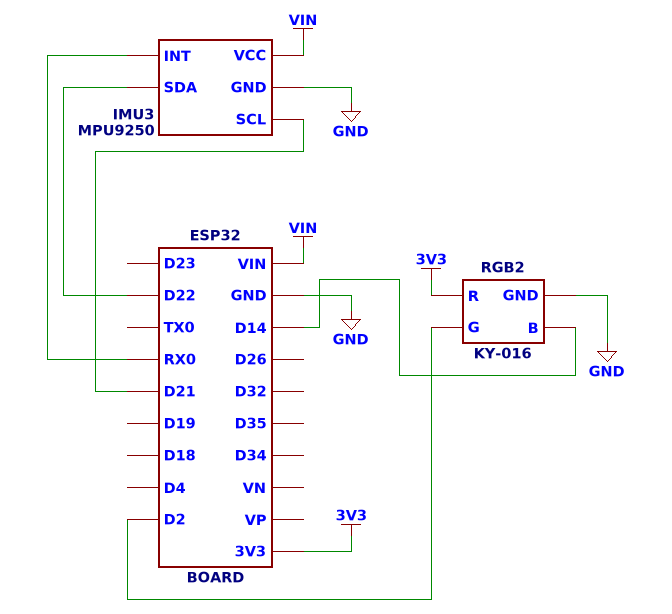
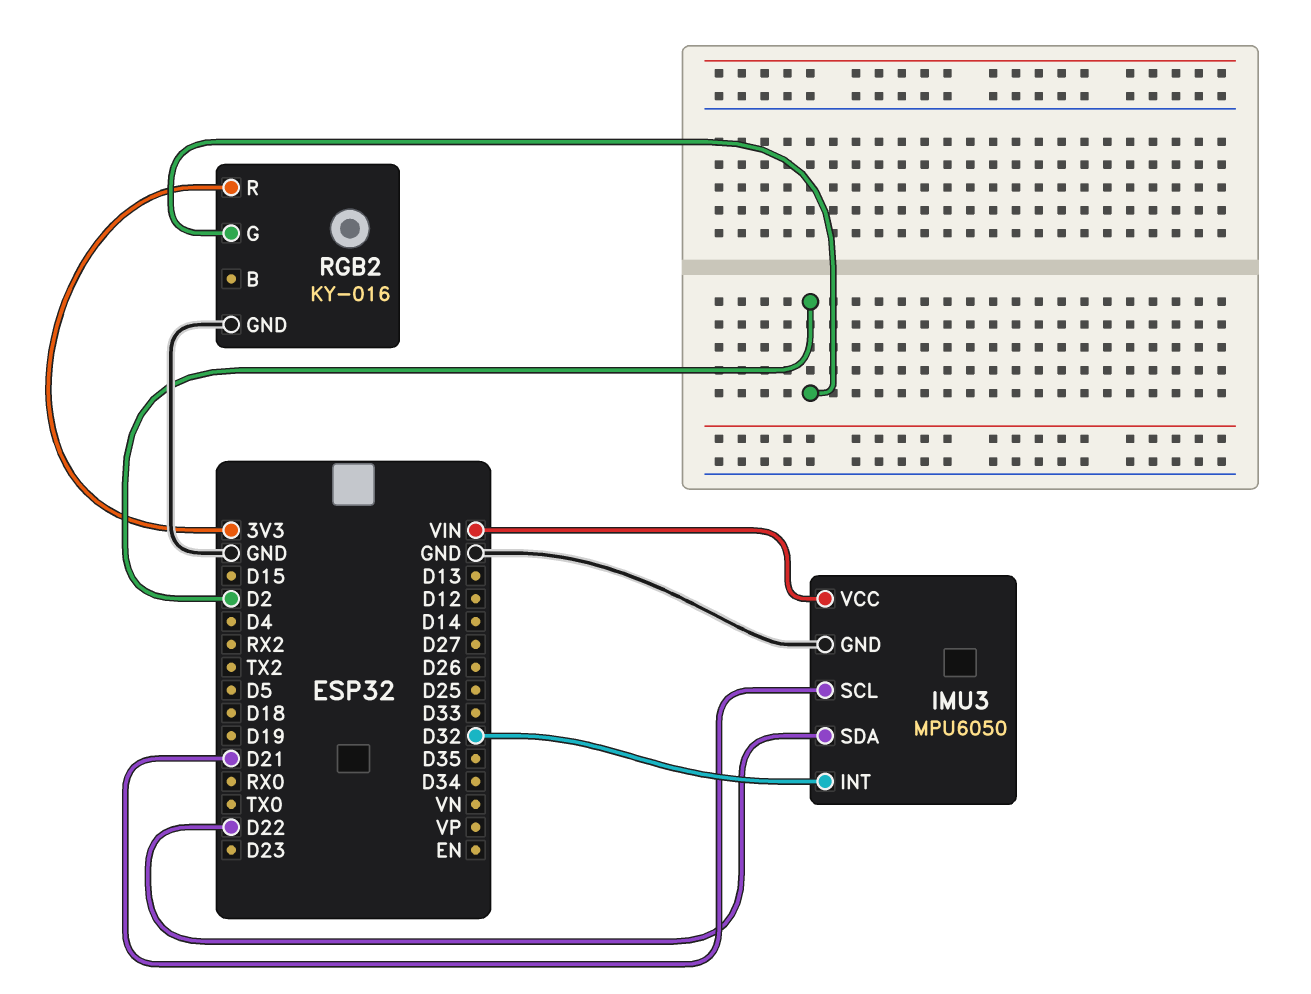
IMU3: MPU9250 -> MPU6050
IMU3 pin INT: RX0 -> D32
RGB2 pin B: D14 -> none

